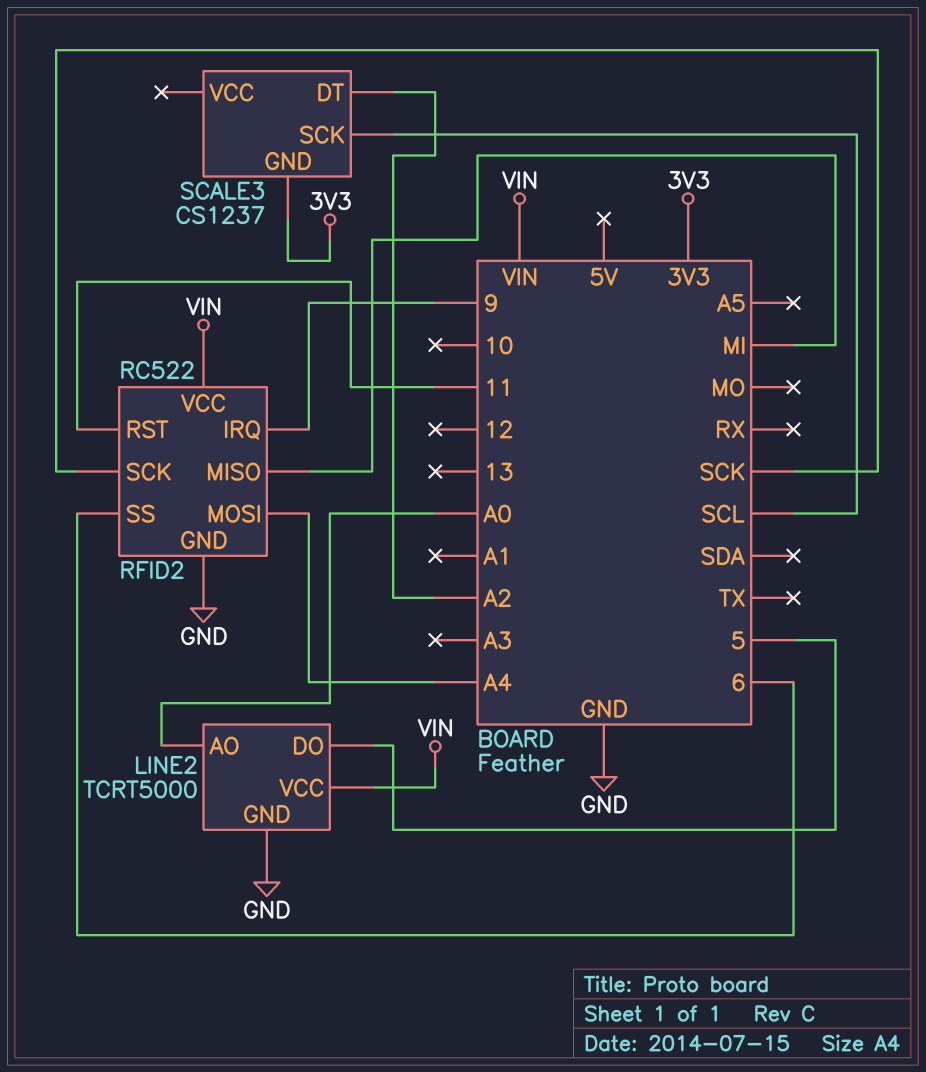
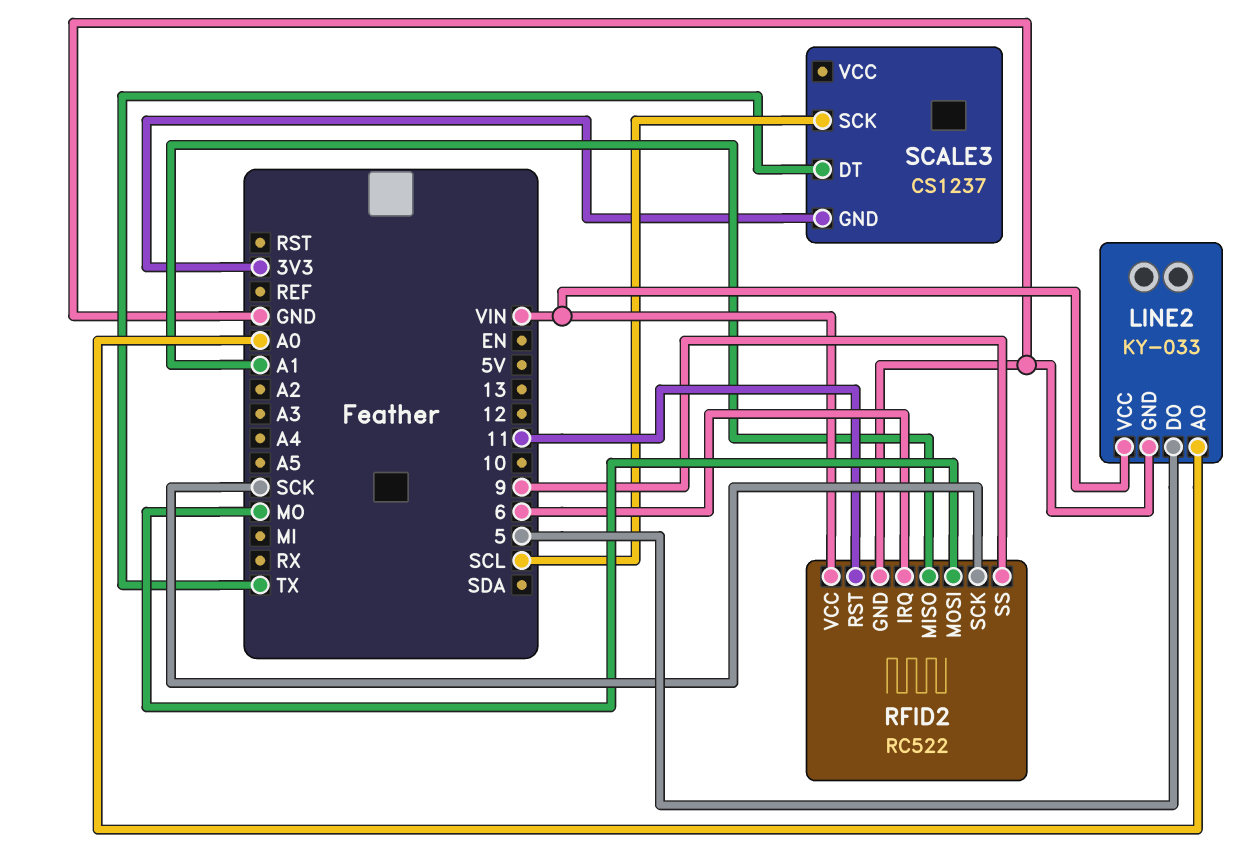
LINE2: TCRT5000 -> KY-033
RFID2 pin IRQ: 9 -> 6
RFID2 pin MISO: MI -> A1
RFID2 pin MOSI: A4 -> MO
RFID2 pin SS: 6 -> 9
SCALE3 pin DT: A2 -> TX

